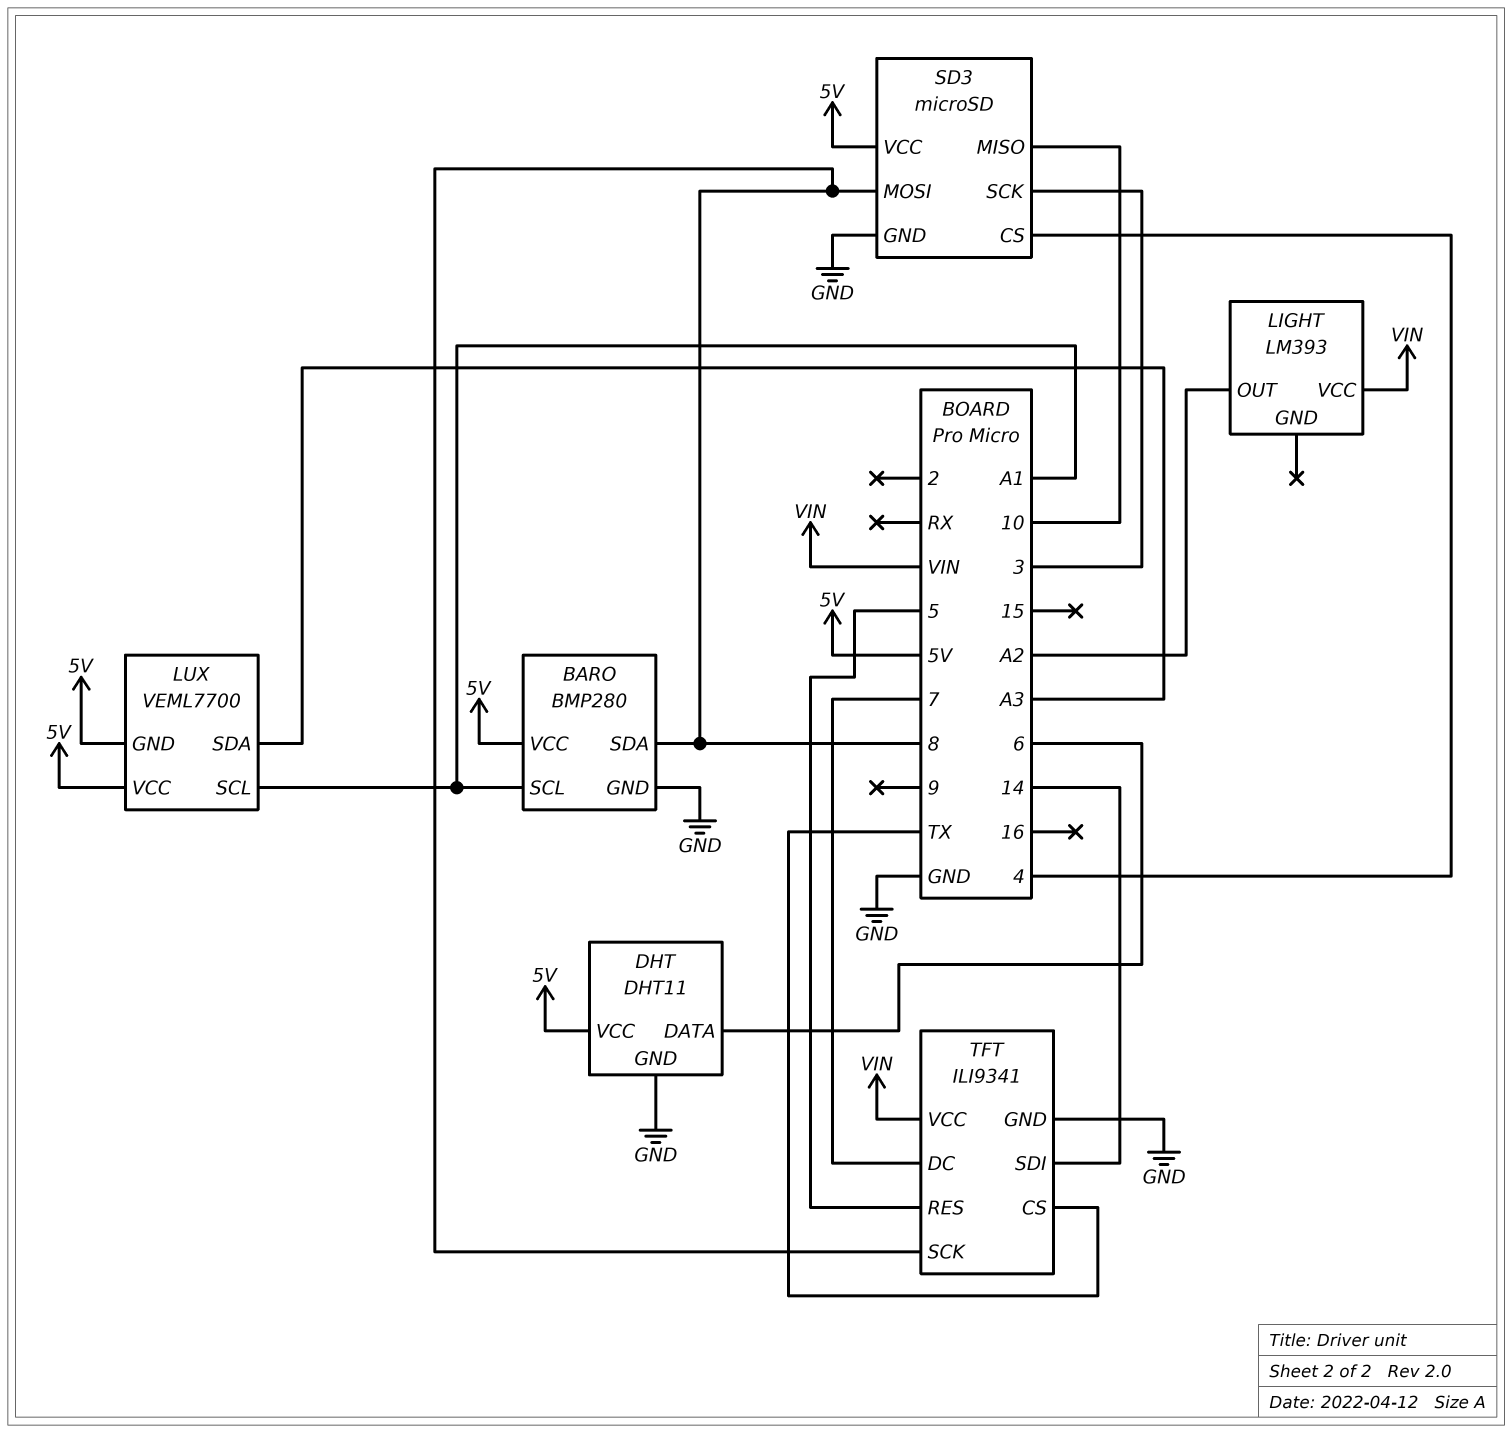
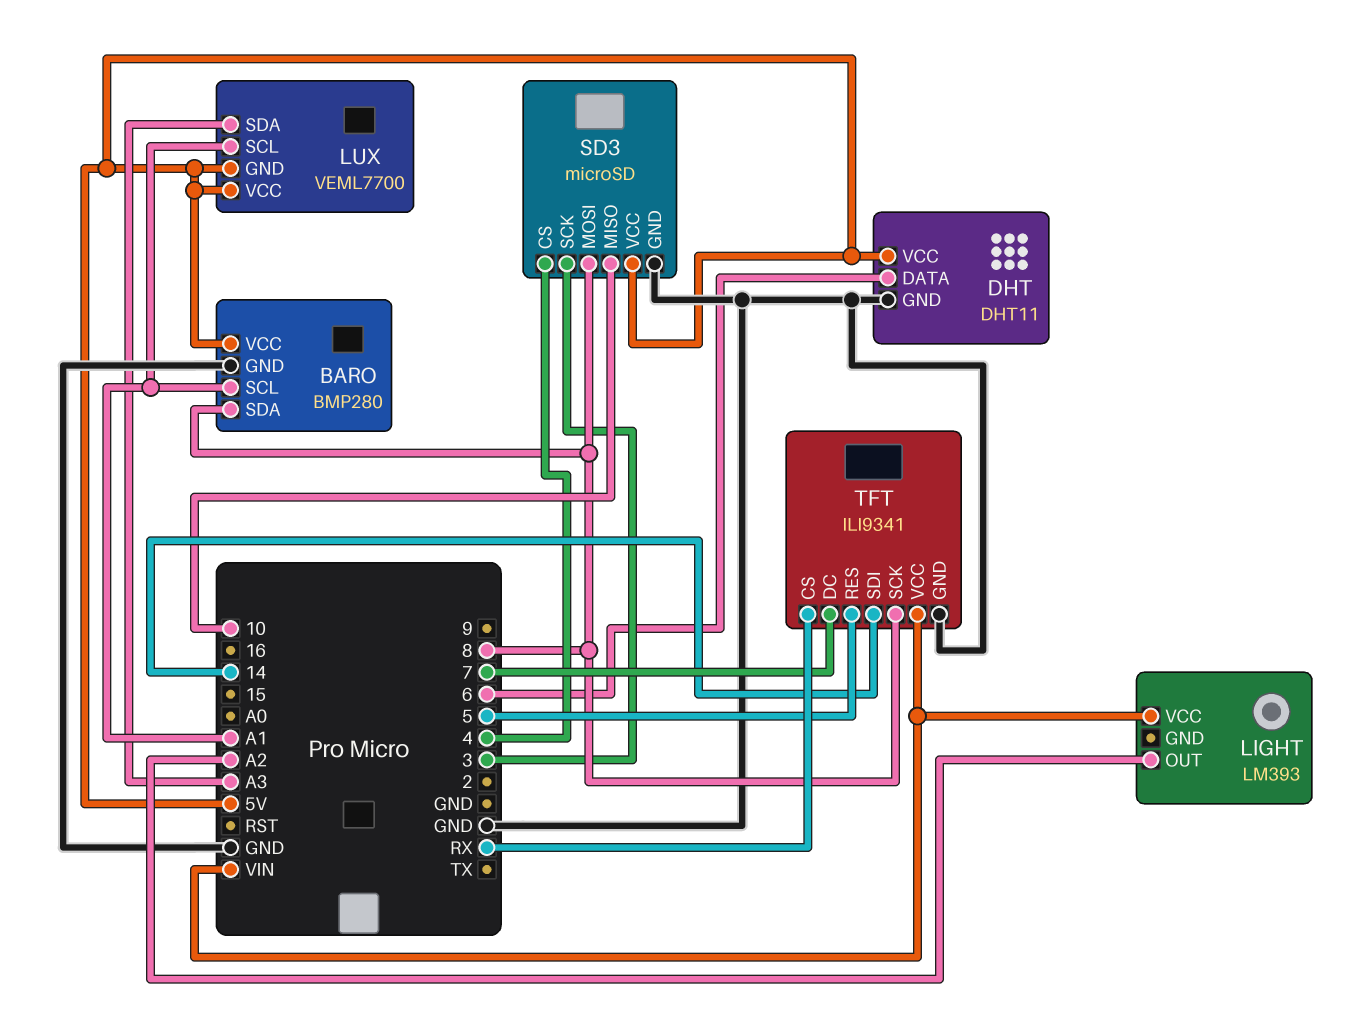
TFT pin CS: TX -> RX

